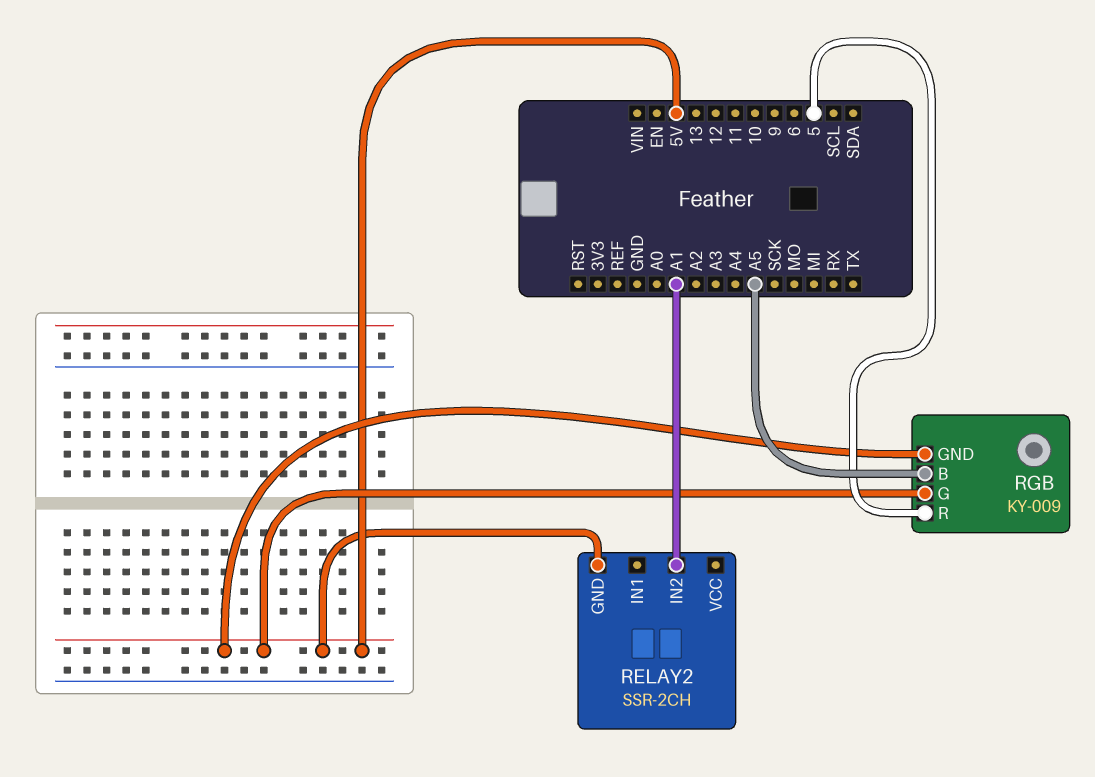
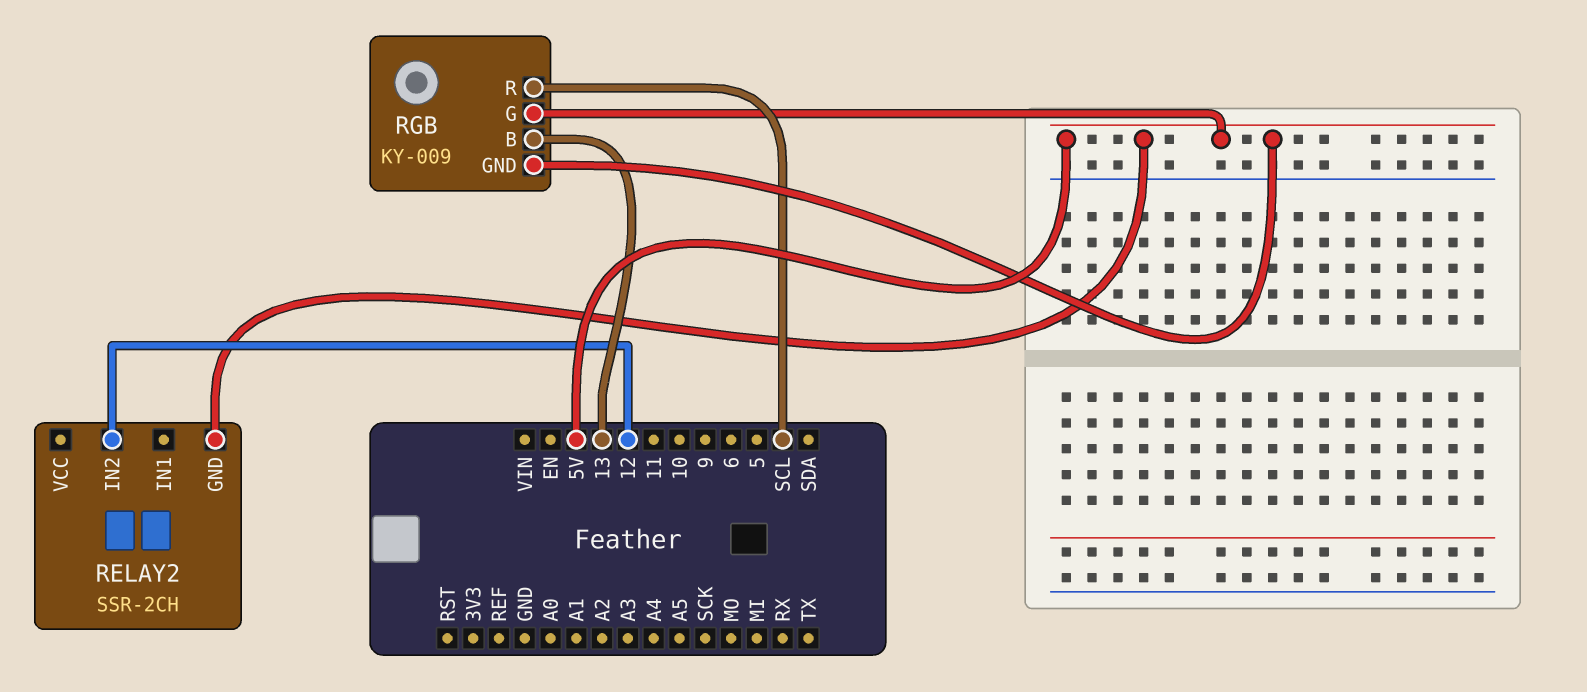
RELAY2 pin IN2: A1 -> 12
RGB pin B: A5 -> 13
RGB pin R: 5 -> SCL

